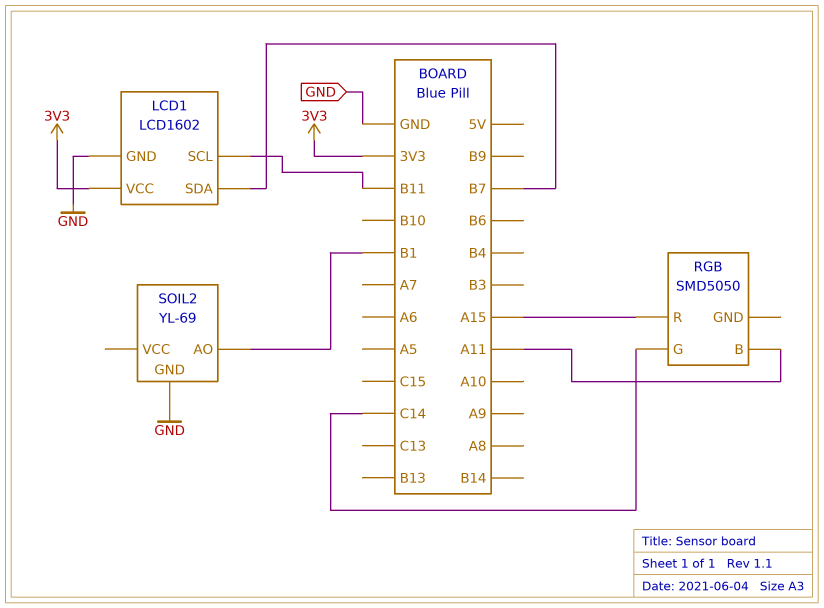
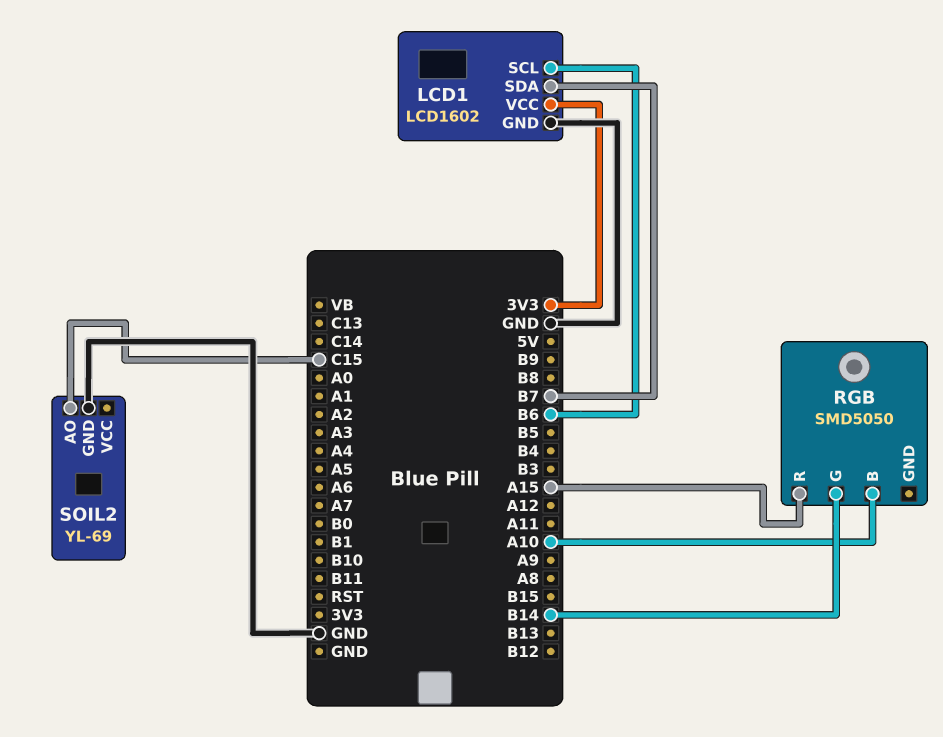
LCD1 pin SCL: B11 -> B6
RGB pin B: A11 -> A10
RGB pin G: C14 -> B14
SOIL2 pin AO: B1 -> C15

